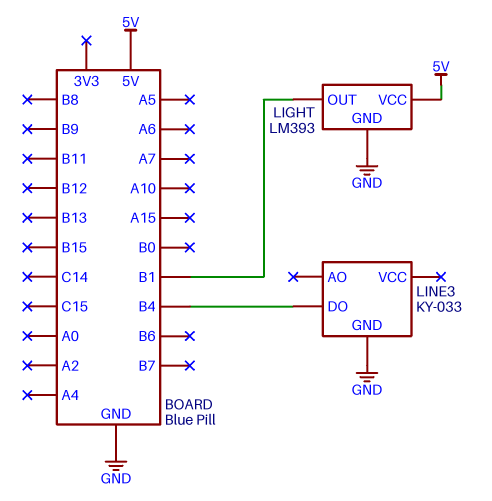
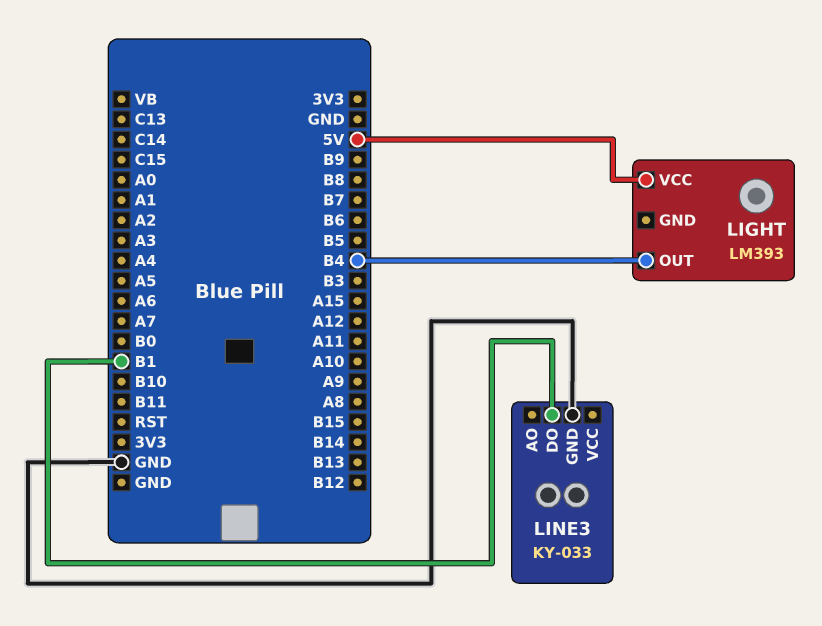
LIGHT pin GND: GND -> none
LIGHT pin OUT: B1 -> B4
LINE3 pin DO: B4 -> B1

